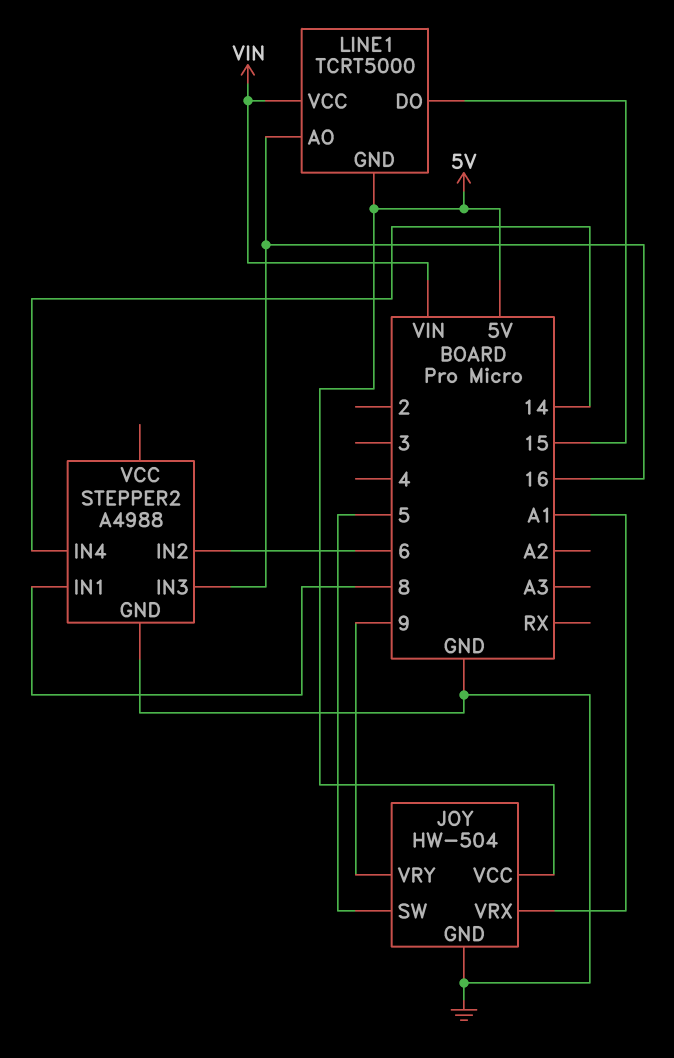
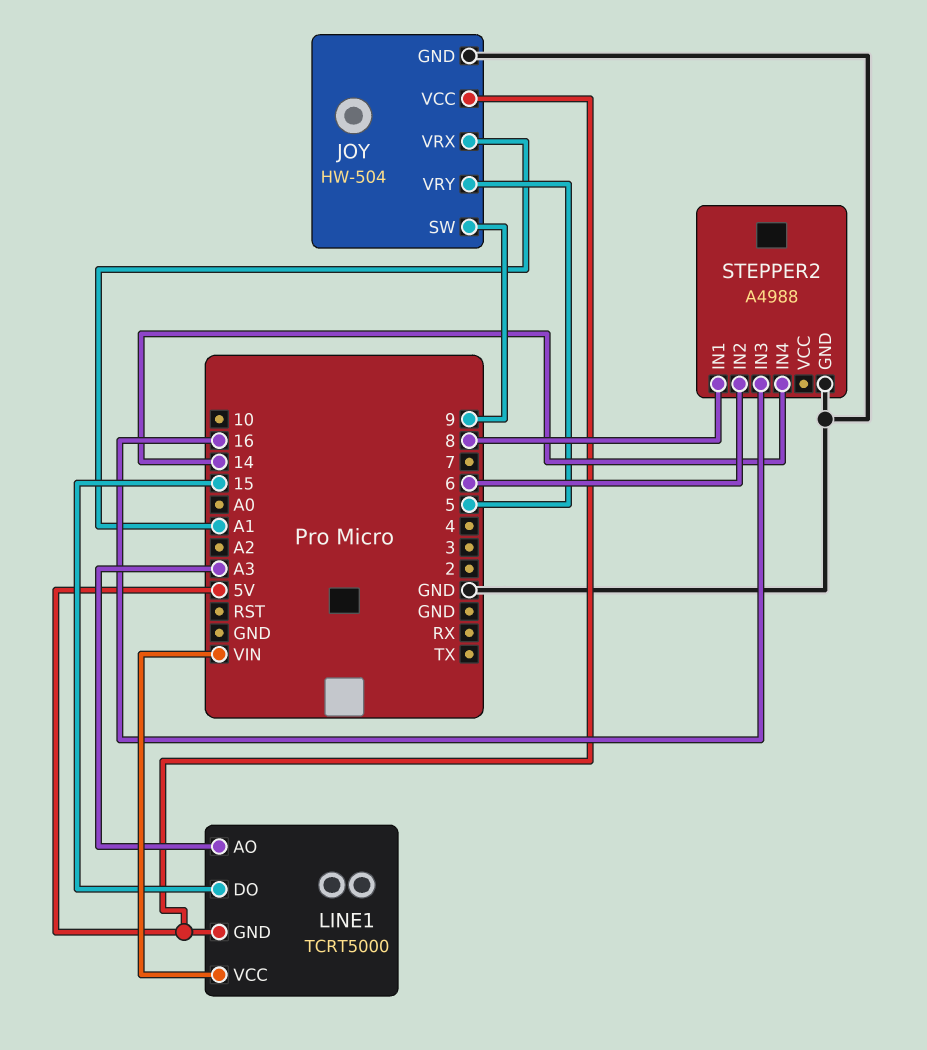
JOY pin SW: 5 -> 9
JOY pin VRY: 9 -> 5
LINE1 pin AO: 16 -> A3

